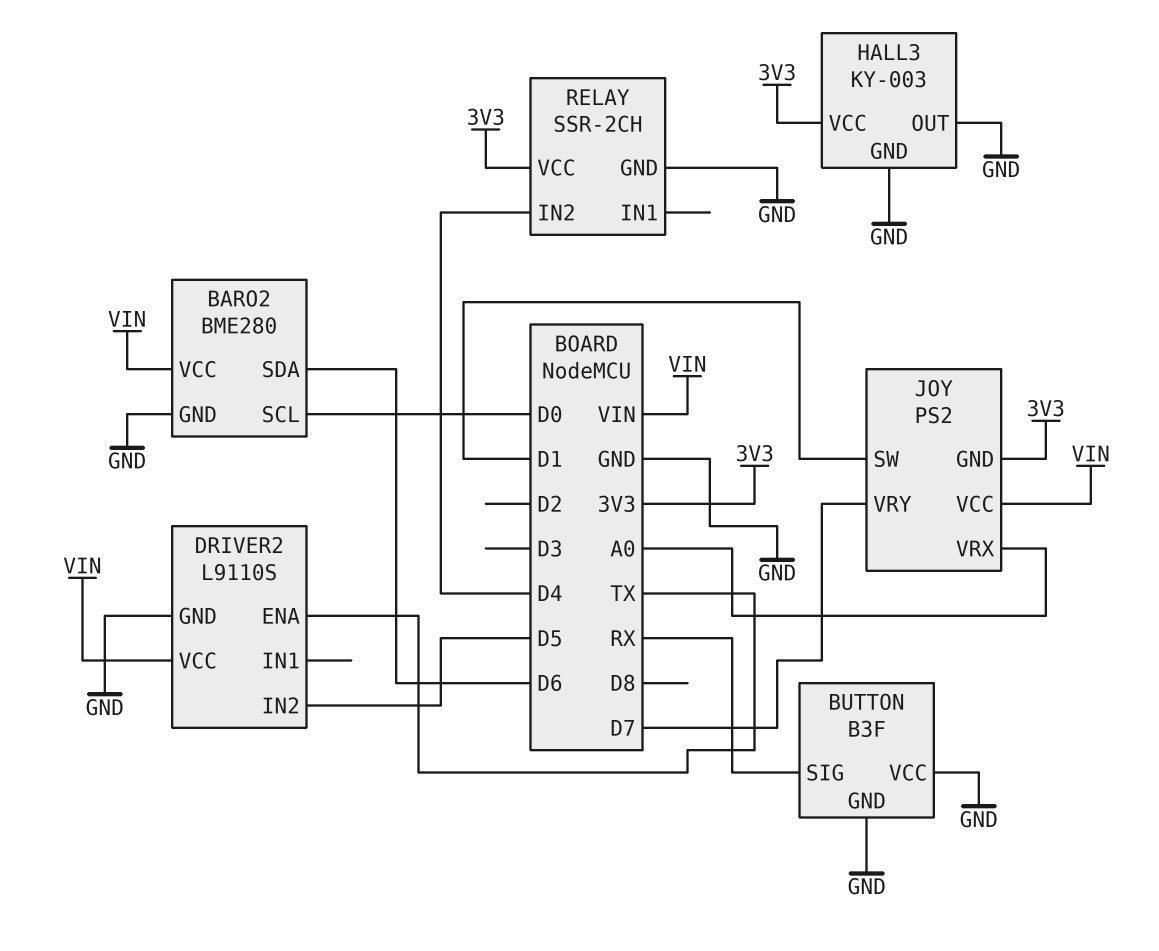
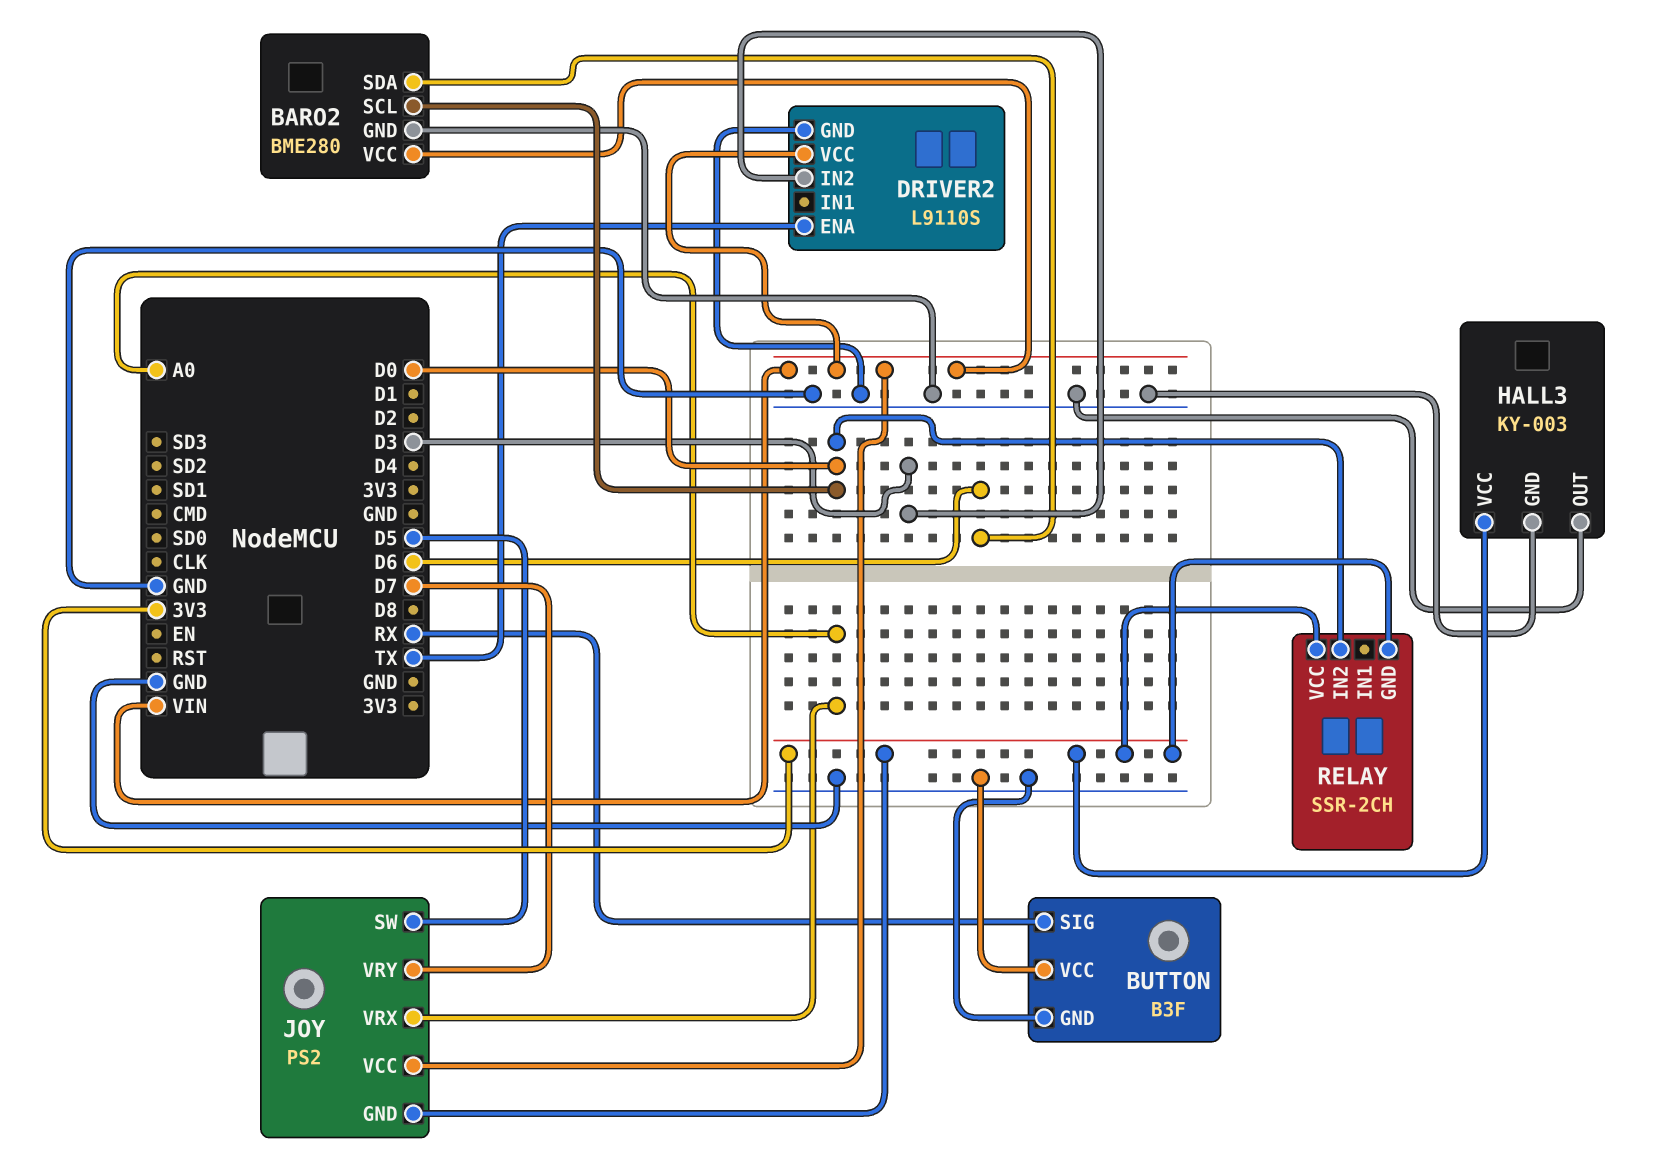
DRIVER2 pin IN2: D5 -> D3
JOY pin SW: D1 -> D5
RELAY pin GND: GND -> 3V3
RELAY pin IN2: D4 -> D0

